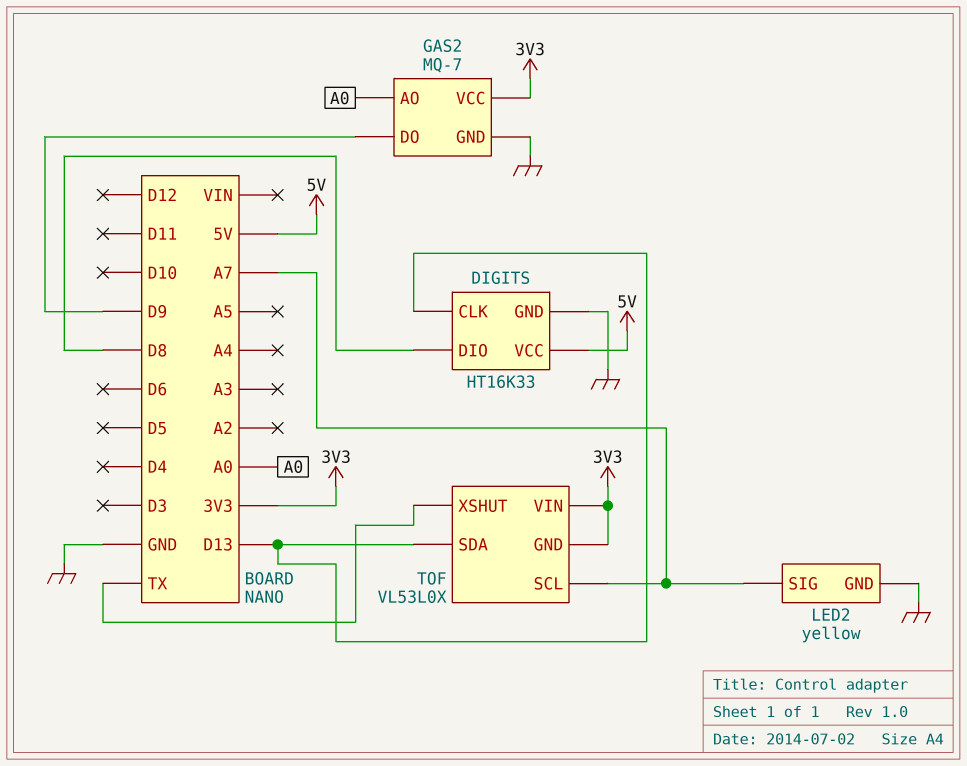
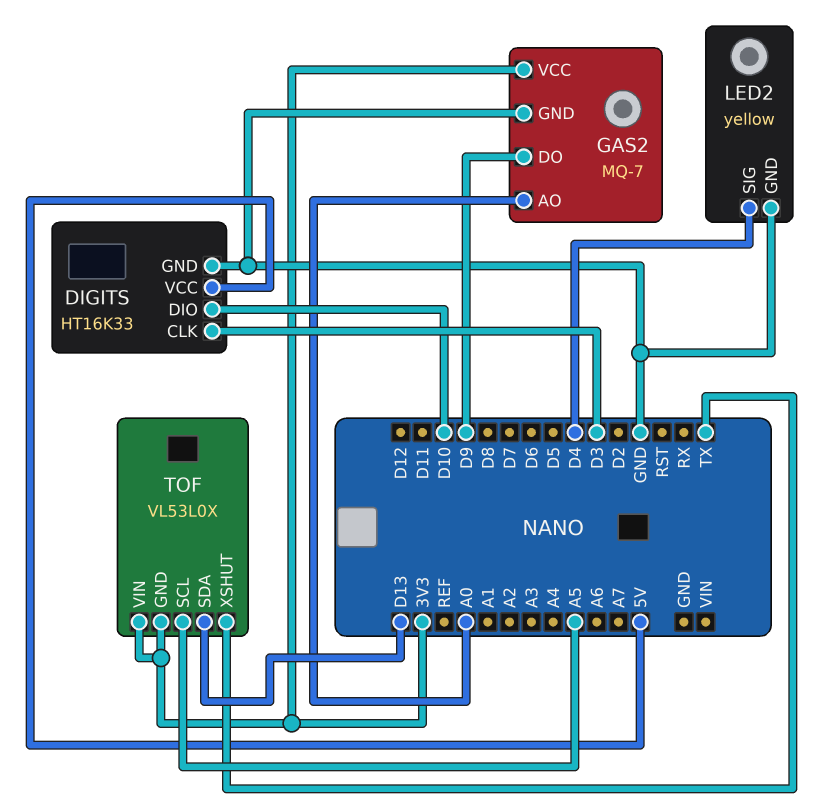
DIGITS pin CLK: D13 -> D3
DIGITS pin DIO: D8 -> D10
LED2 pin SIG: A7 -> D4
TOF pin SCL: A7 -> A5

